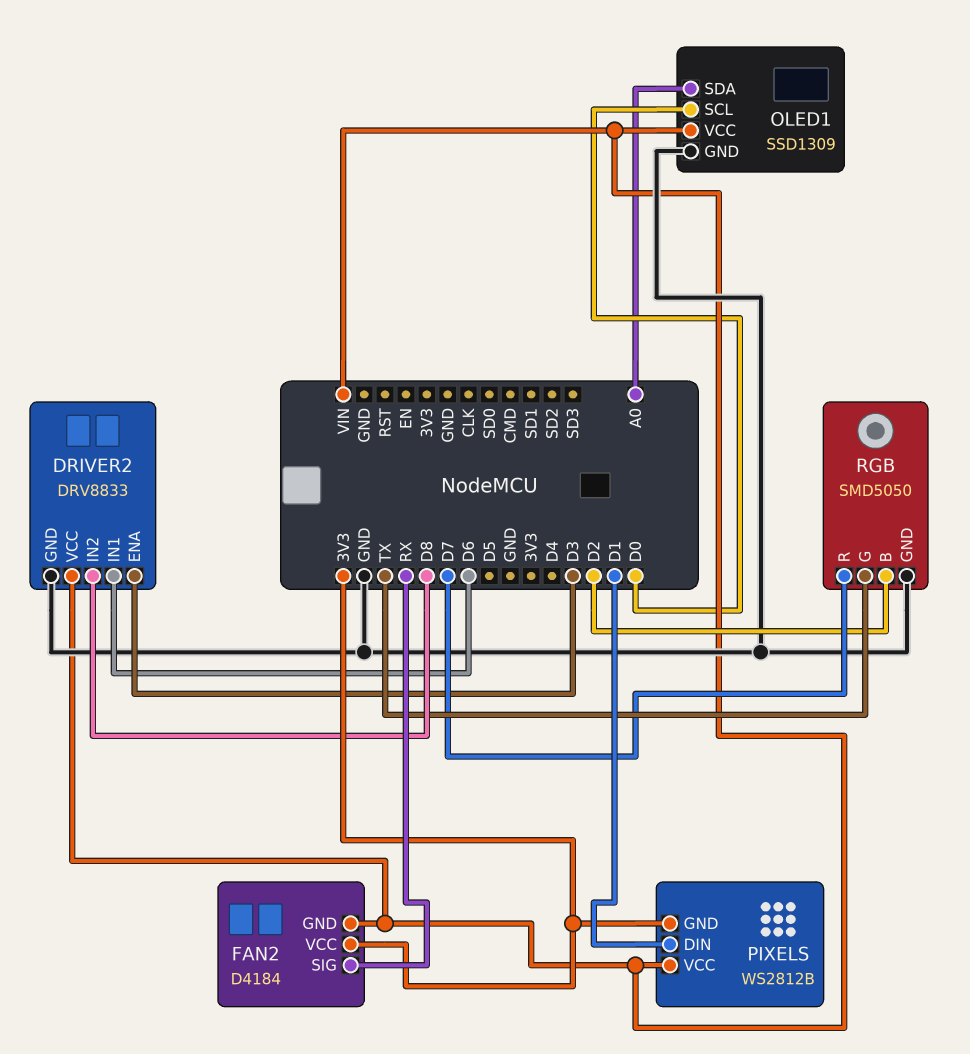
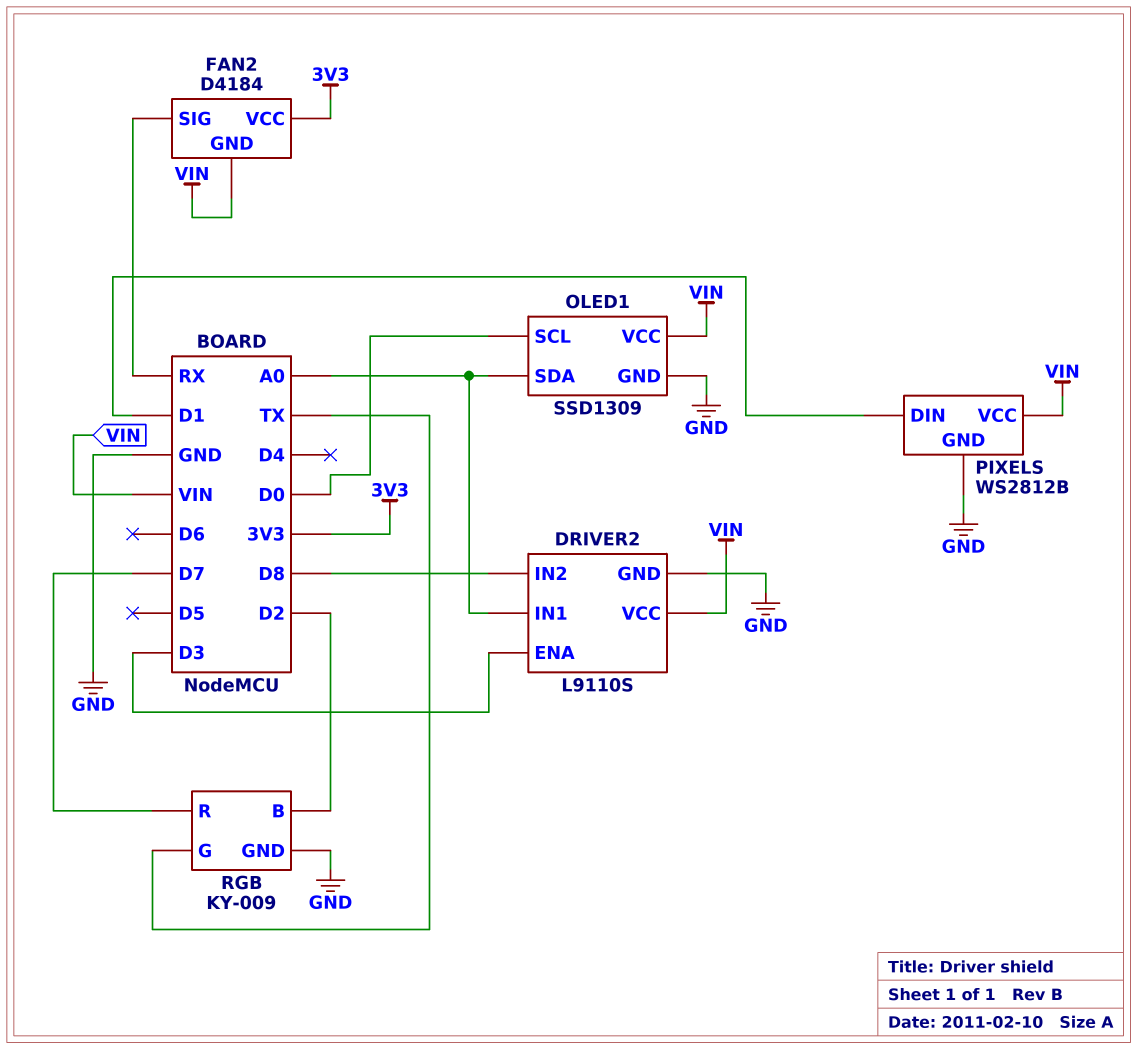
DRIVER2: DRV8833 -> L9110S
DRIVER2 pin IN1: D6 -> A0
PIXELS pin GND: 3V3 -> GND
RGB: SMD5050 -> KY-009

